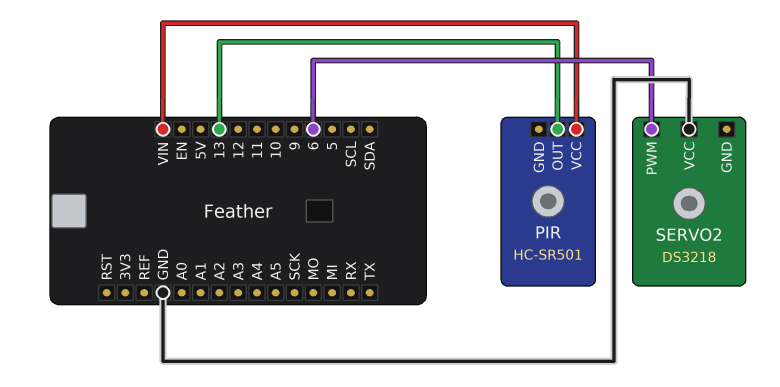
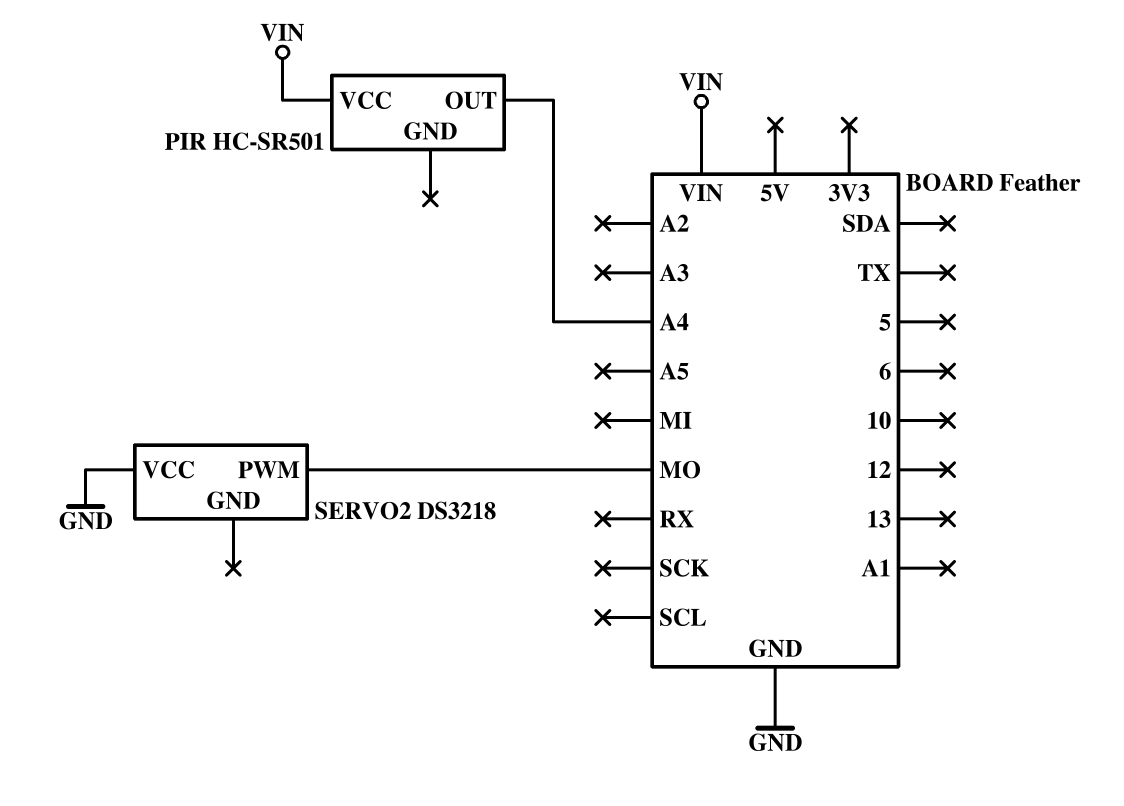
PIR pin OUT: 13 -> A4
SERVO2 pin PWM: 6 -> MO

